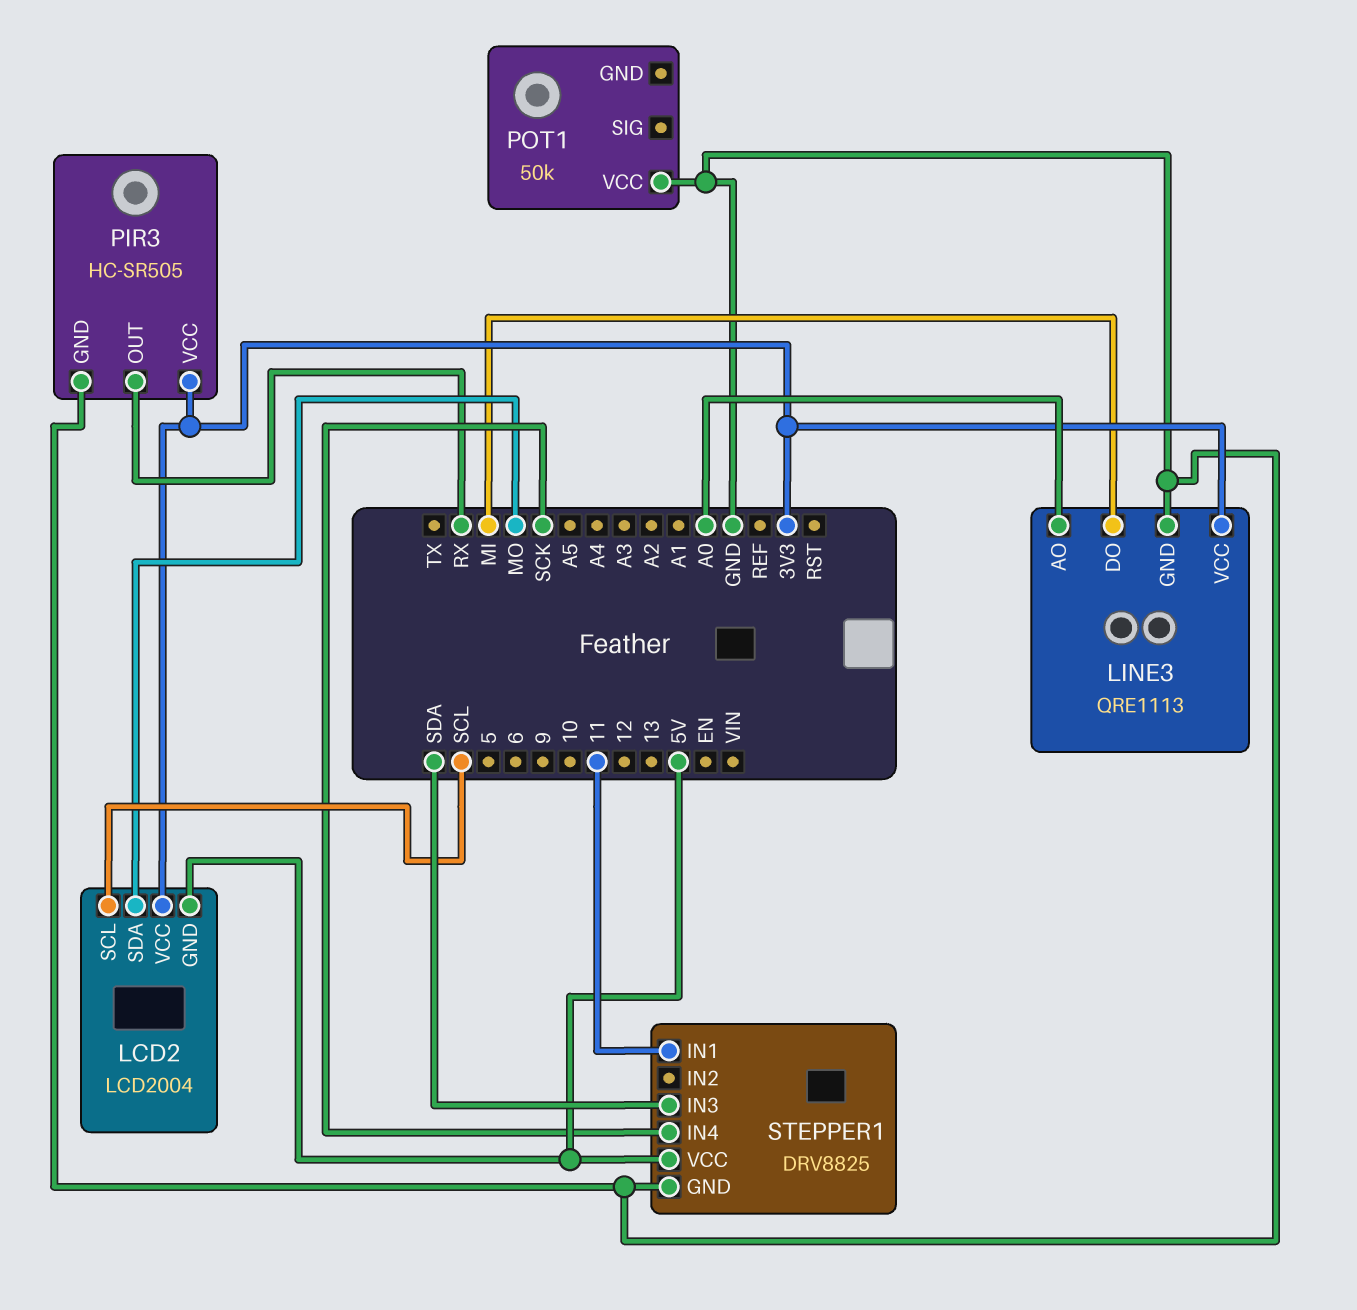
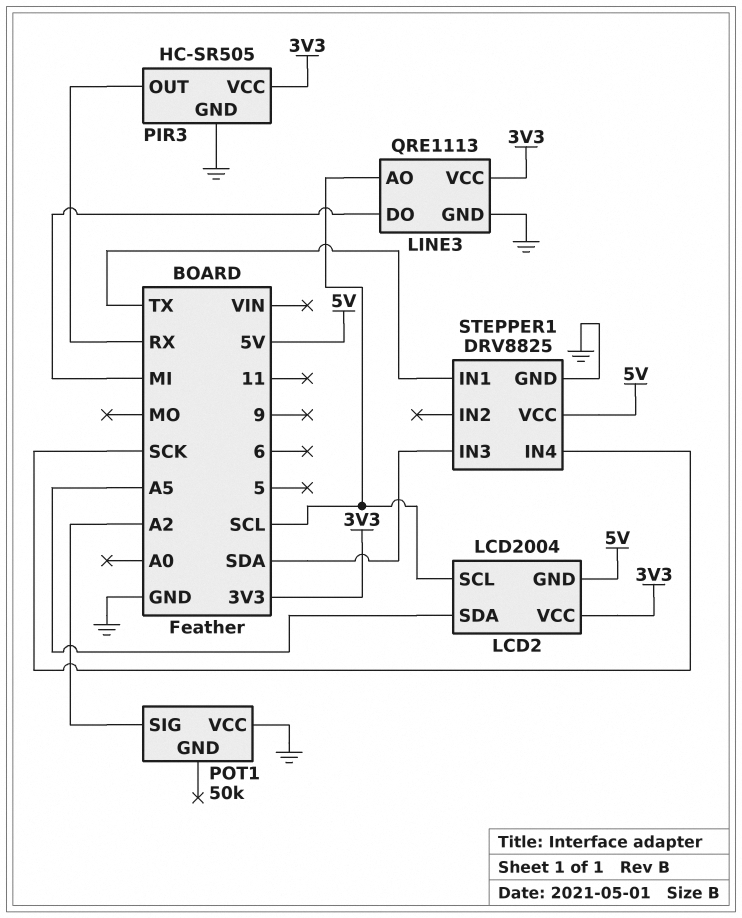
LCD2 pin SDA: MO -> A5
LINE3 pin AO: A0 -> SCL
POT1 pin SIG: none -> A2
STEPPER1 pin IN1: 11 -> TX

